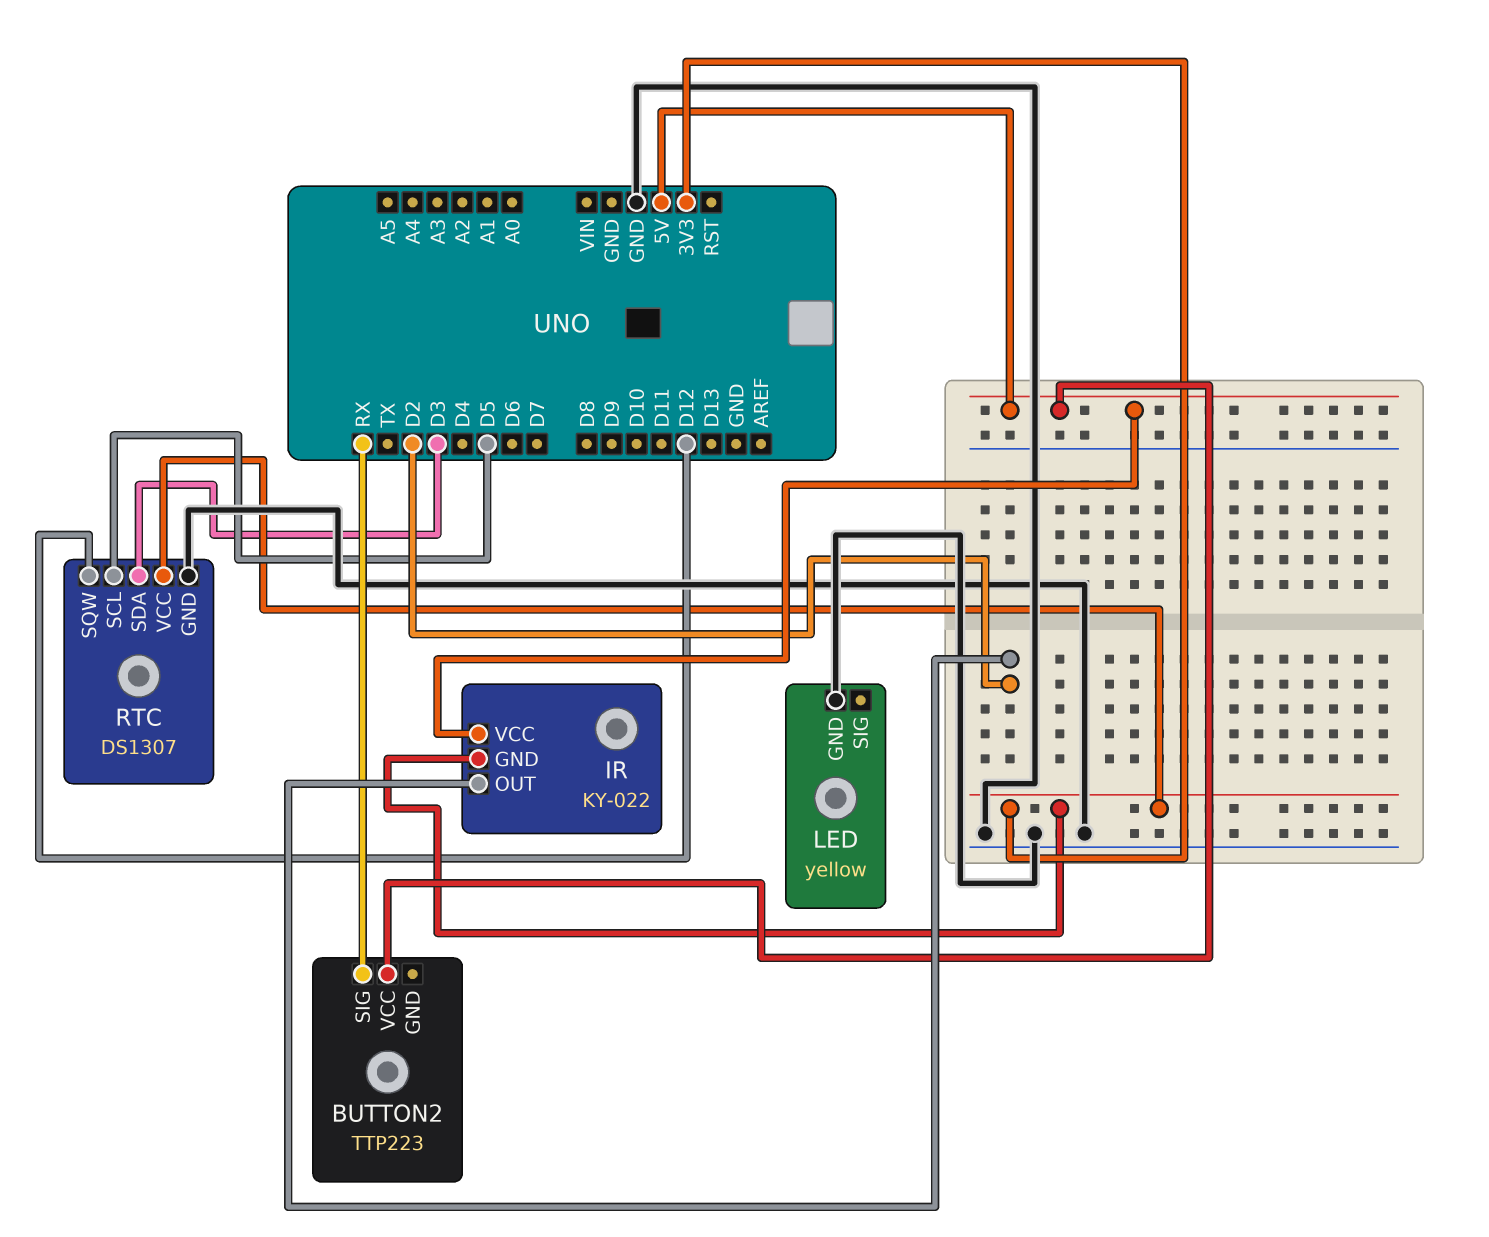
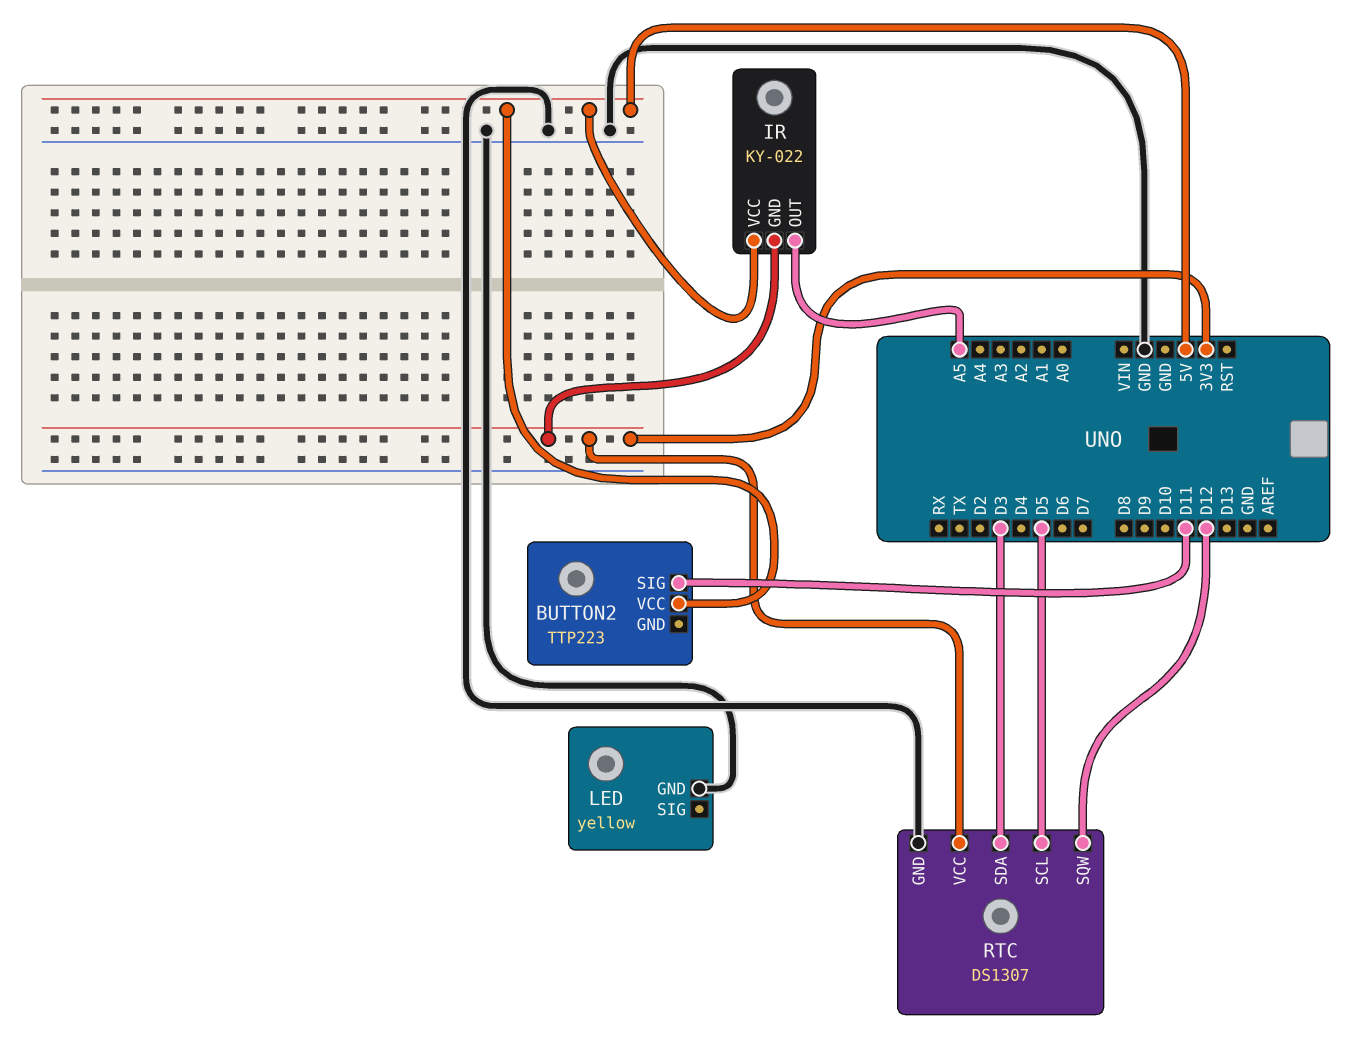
BUTTON2 pin SIG: RX -> D11
IR pin OUT: D2 -> A5

